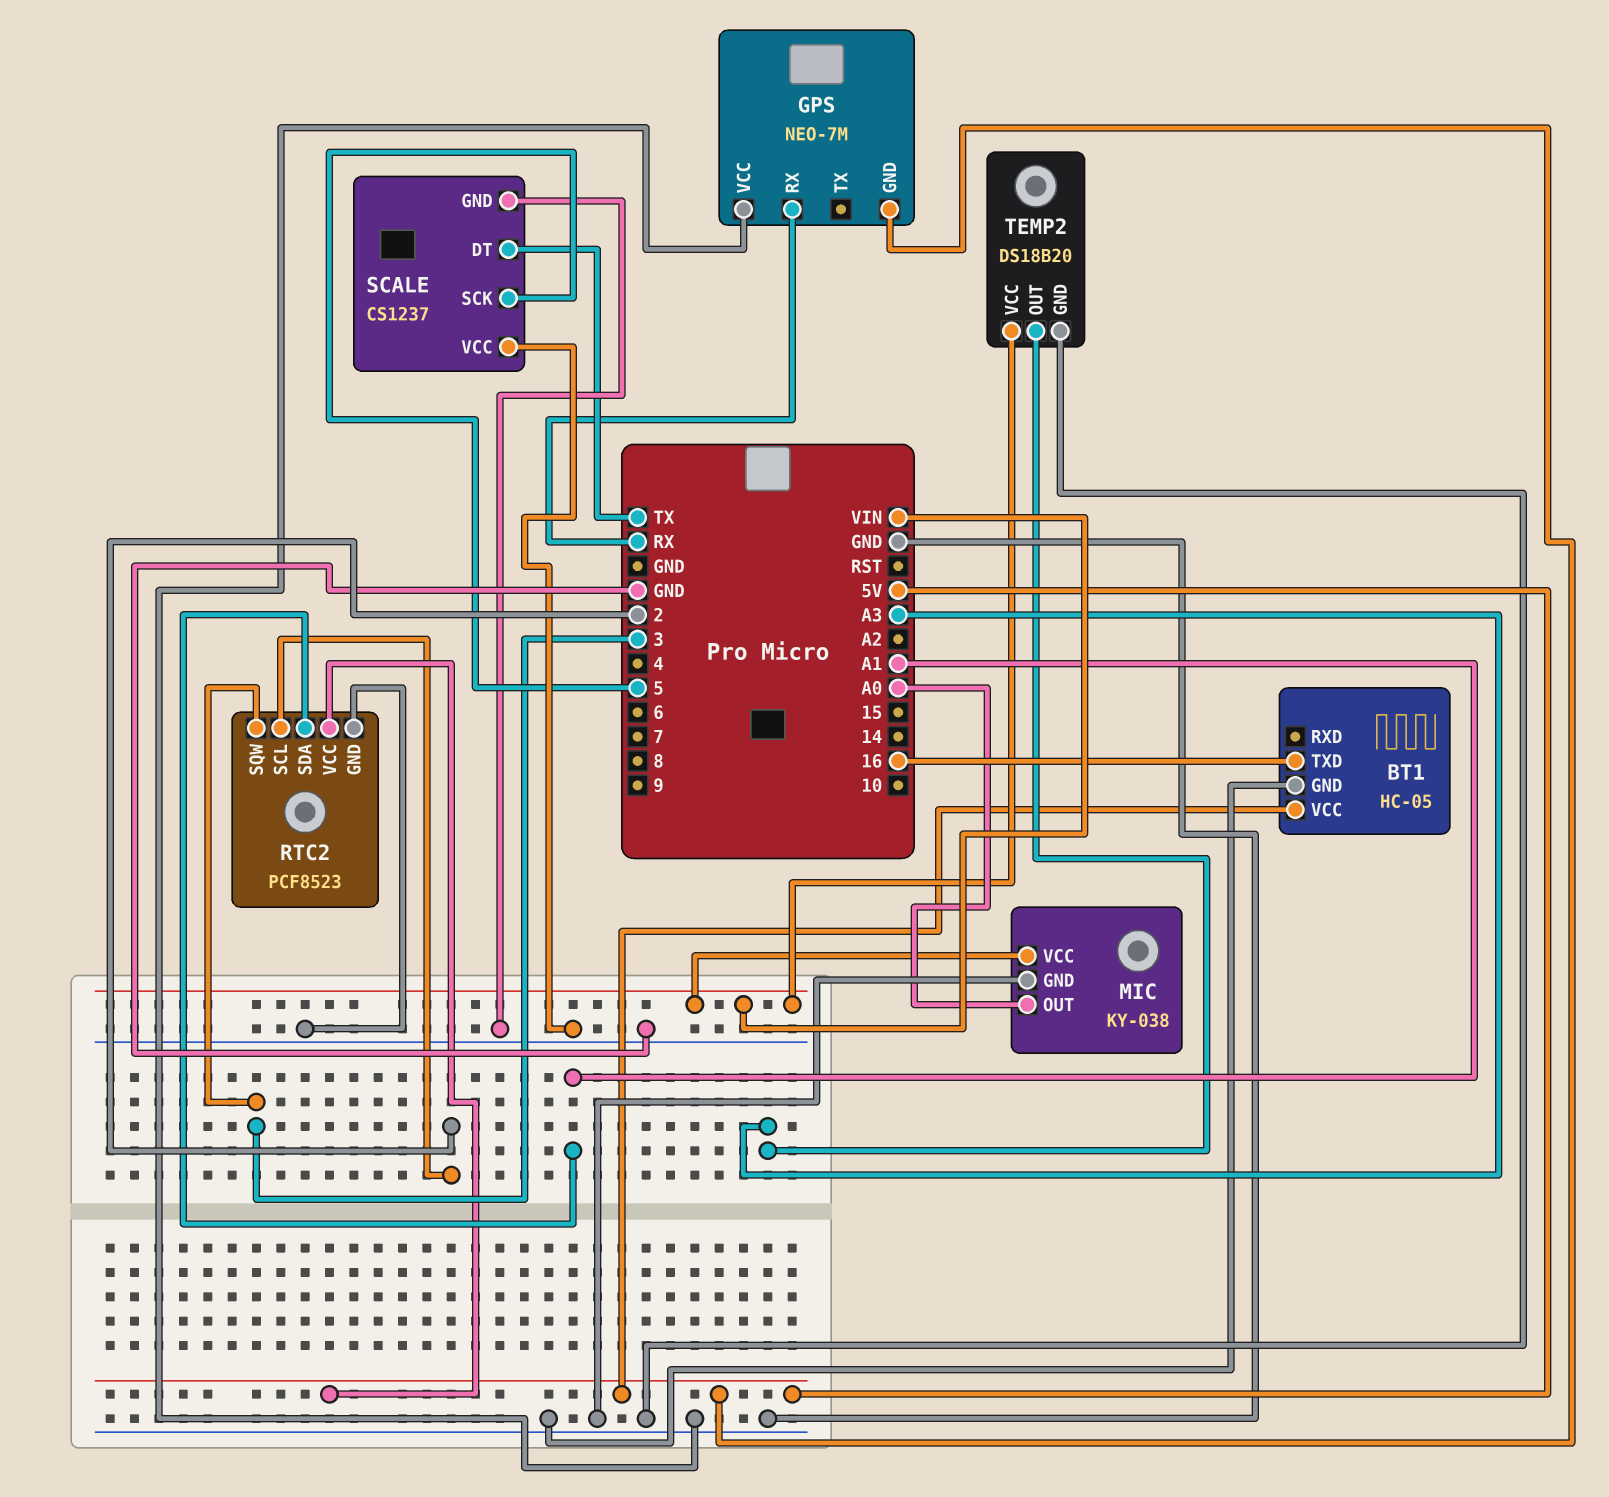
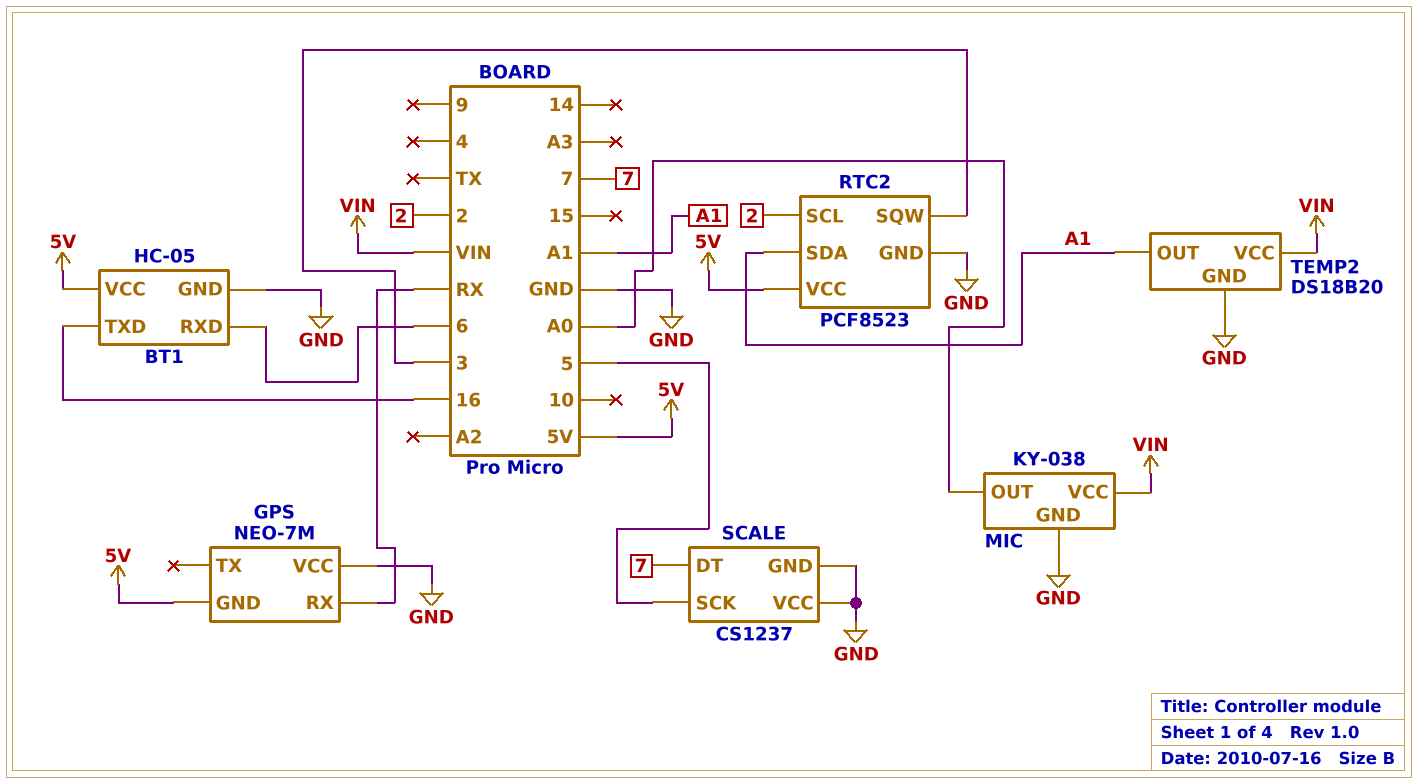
BT1 pin RXD: none -> 6
SCALE pin DT: TX -> 7
TEMP2 pin OUT: A3 -> A1

